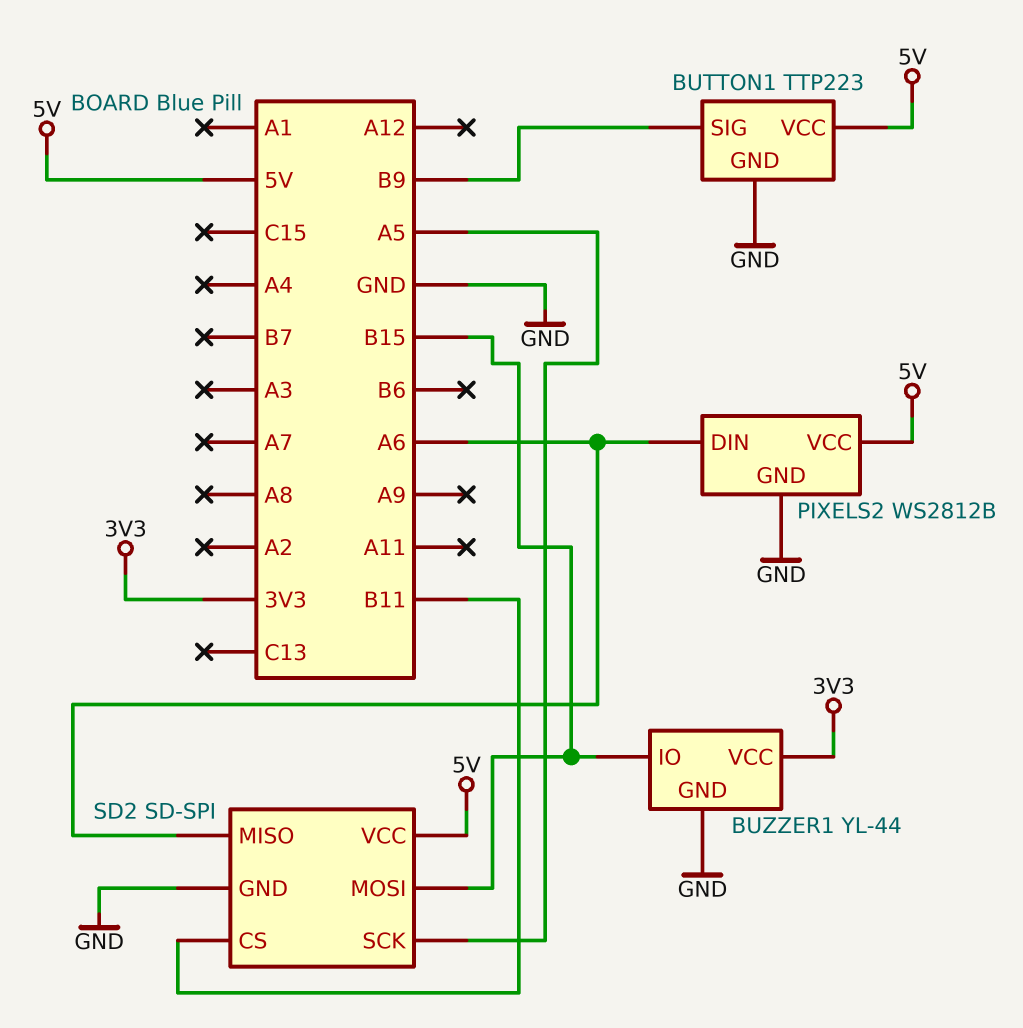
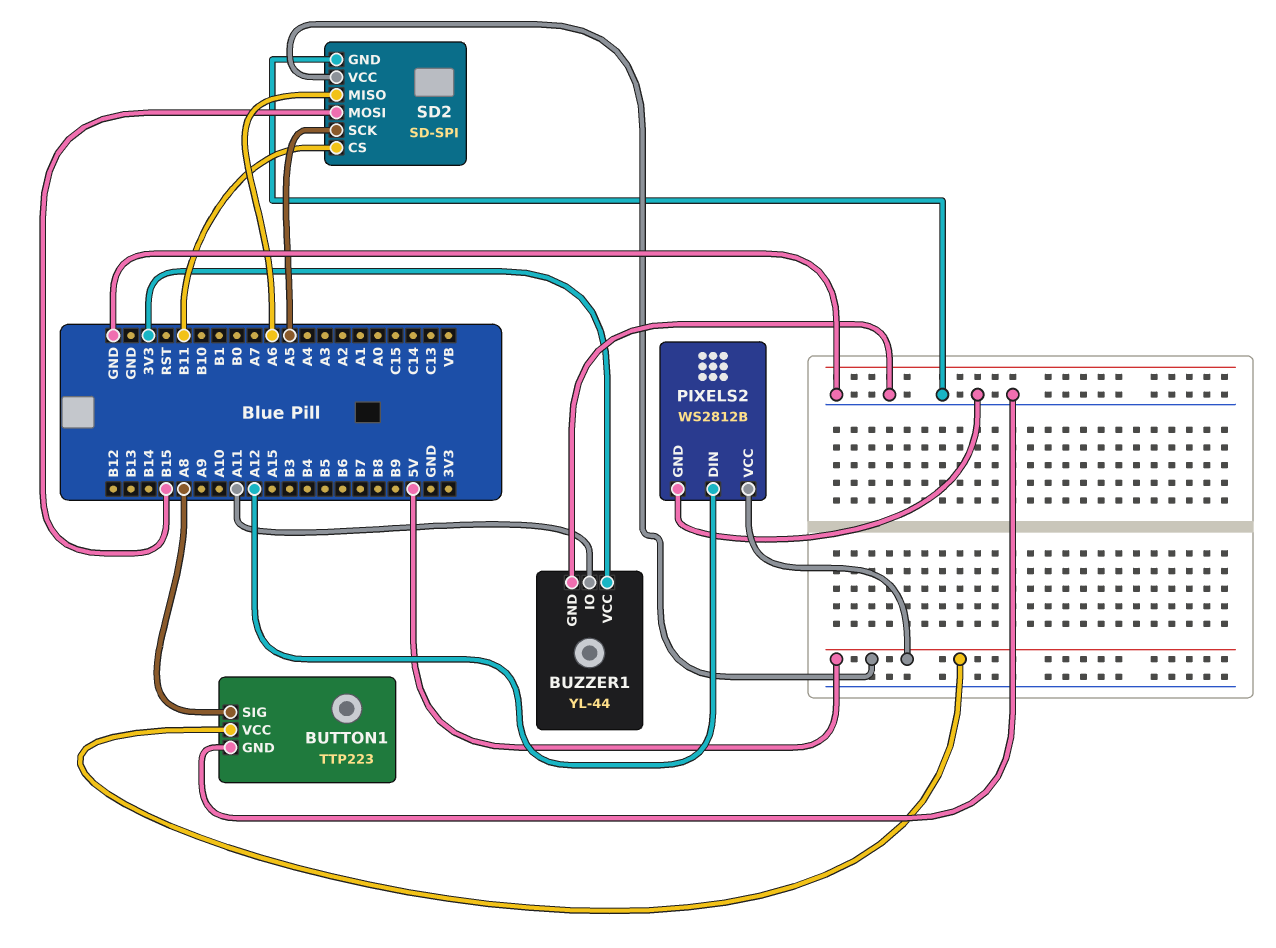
BUTTON1 pin SIG: B9 -> A8
BUZZER1 pin IO: B15 -> A11
PIXELS2 pin DIN: A6 -> A12

